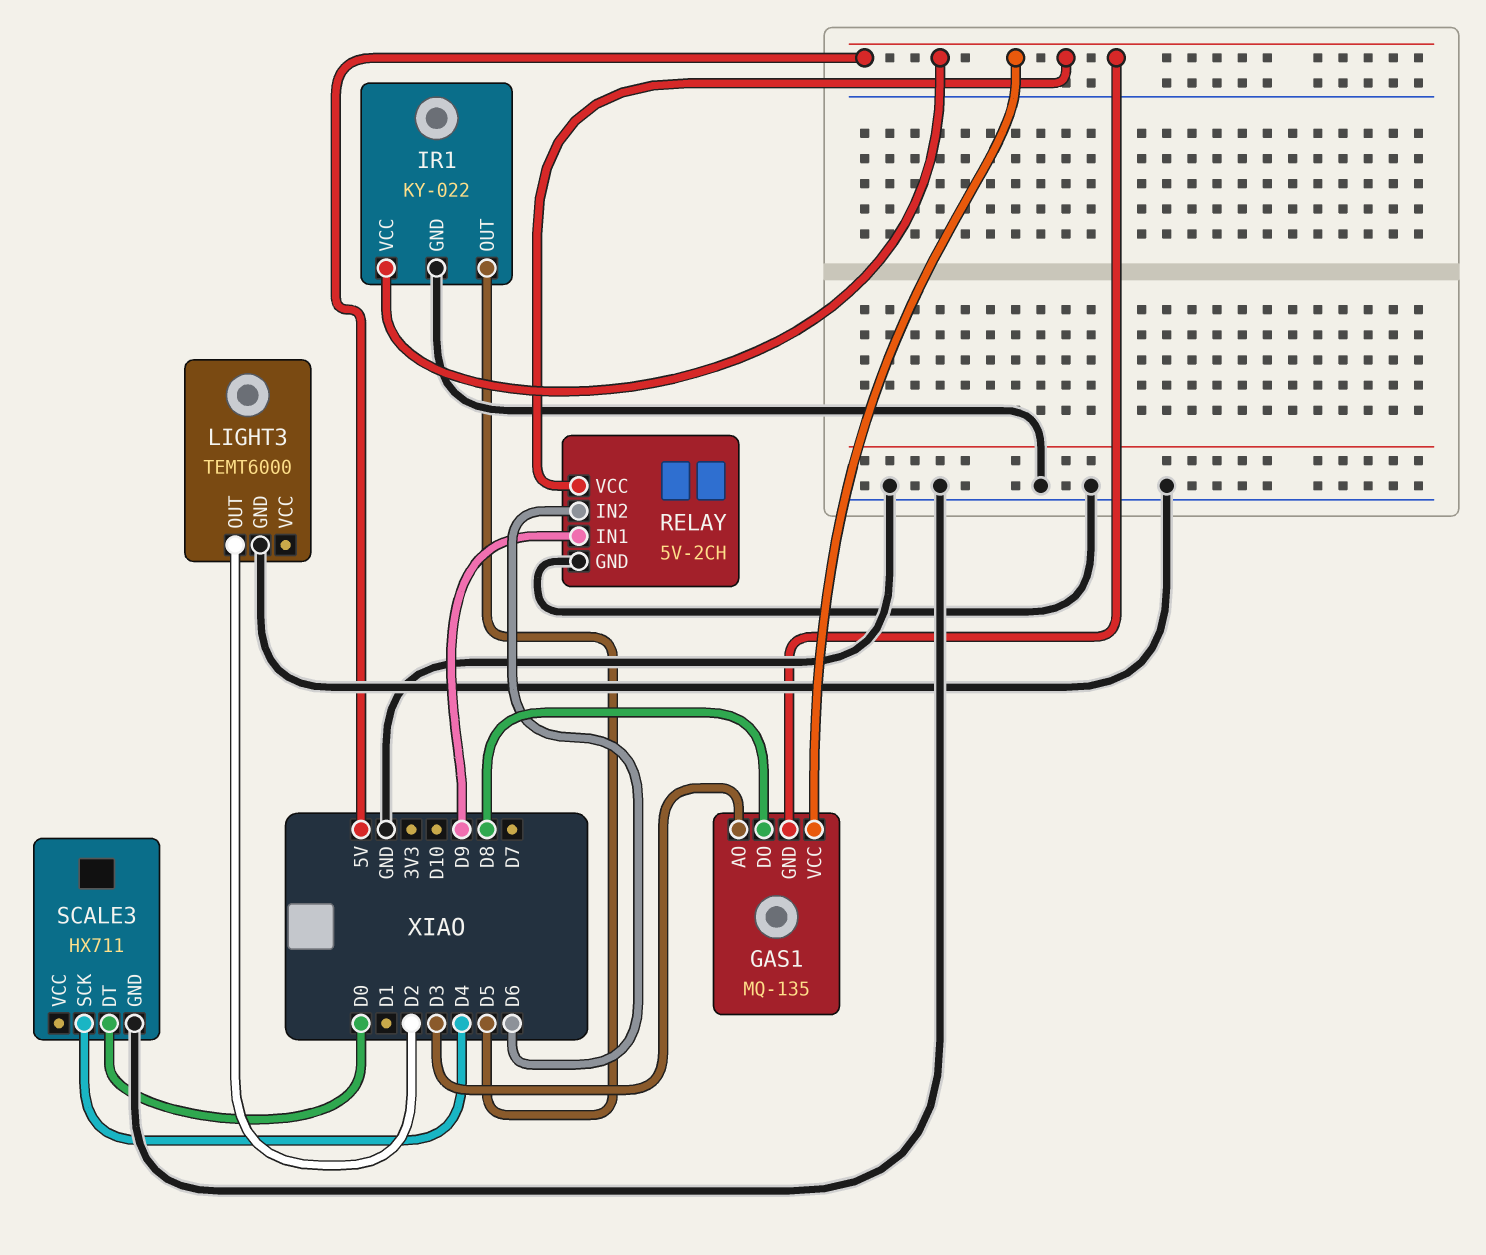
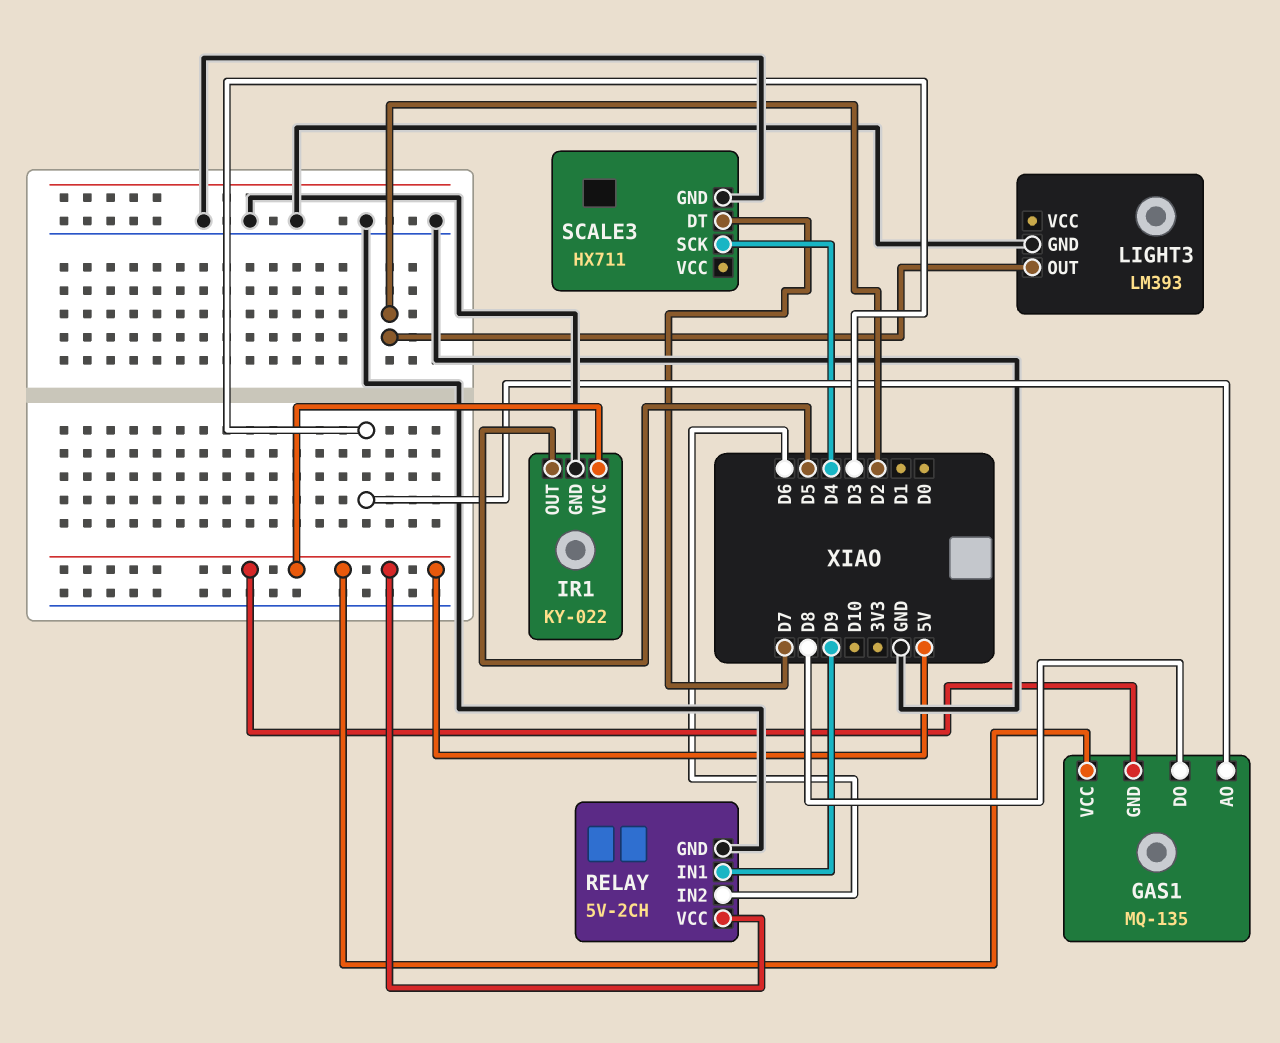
LIGHT3: TEMT6000 -> LM393
SCALE3 pin DT: D0 -> D7

